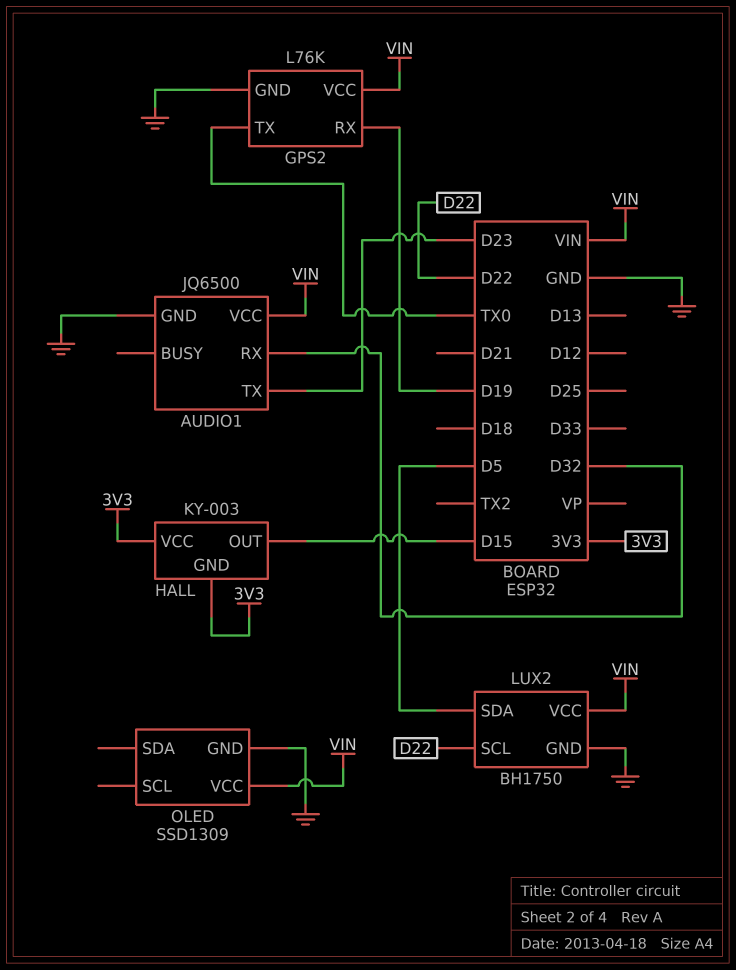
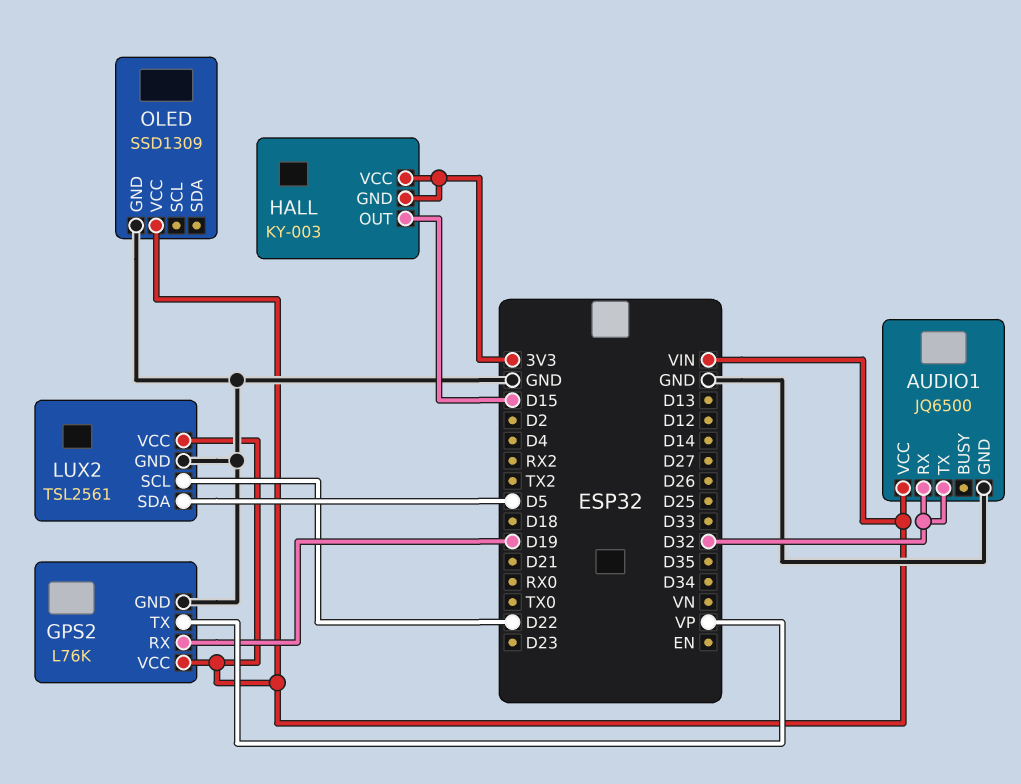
AUDIO1 pin TX: D23 -> D32
GPS2 pin TX: TX0 -> VP
LUX2: BH1750 -> TSL2561

